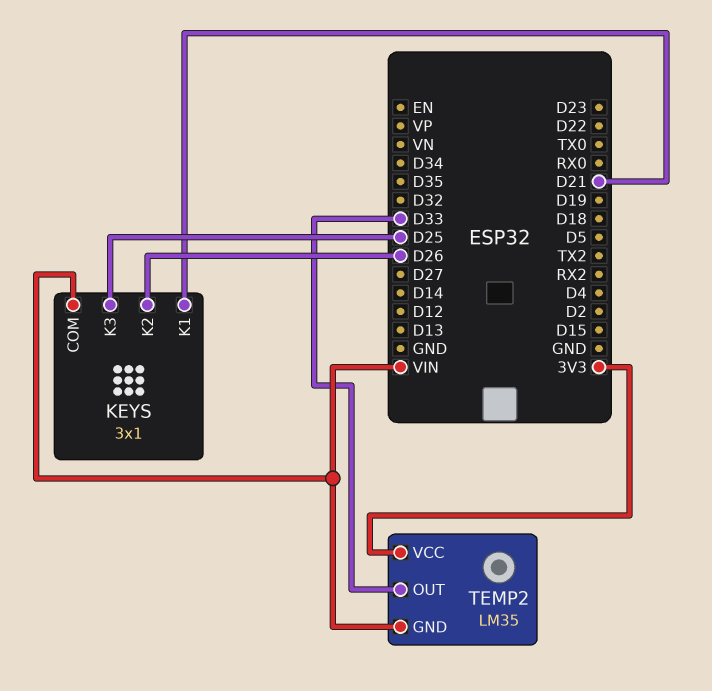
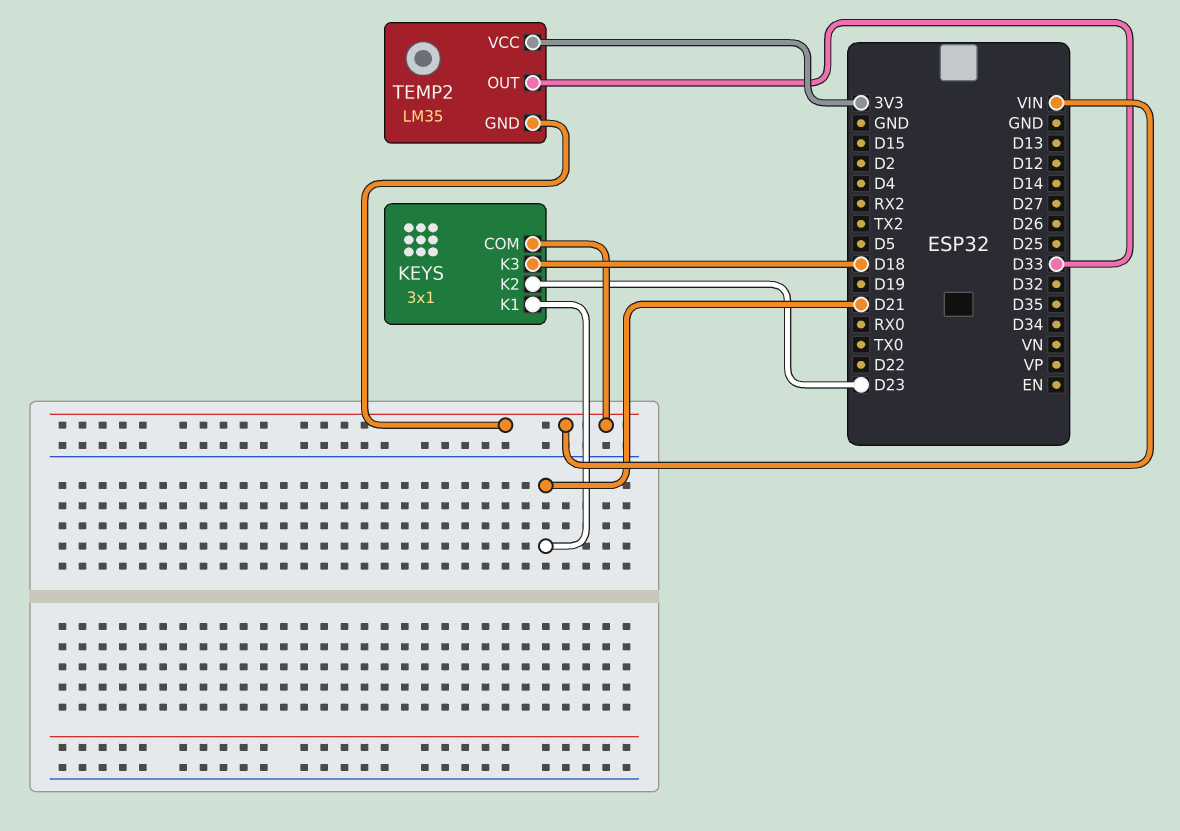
KEYS pin K2: D26 -> D23
KEYS pin K3: D25 -> D18

